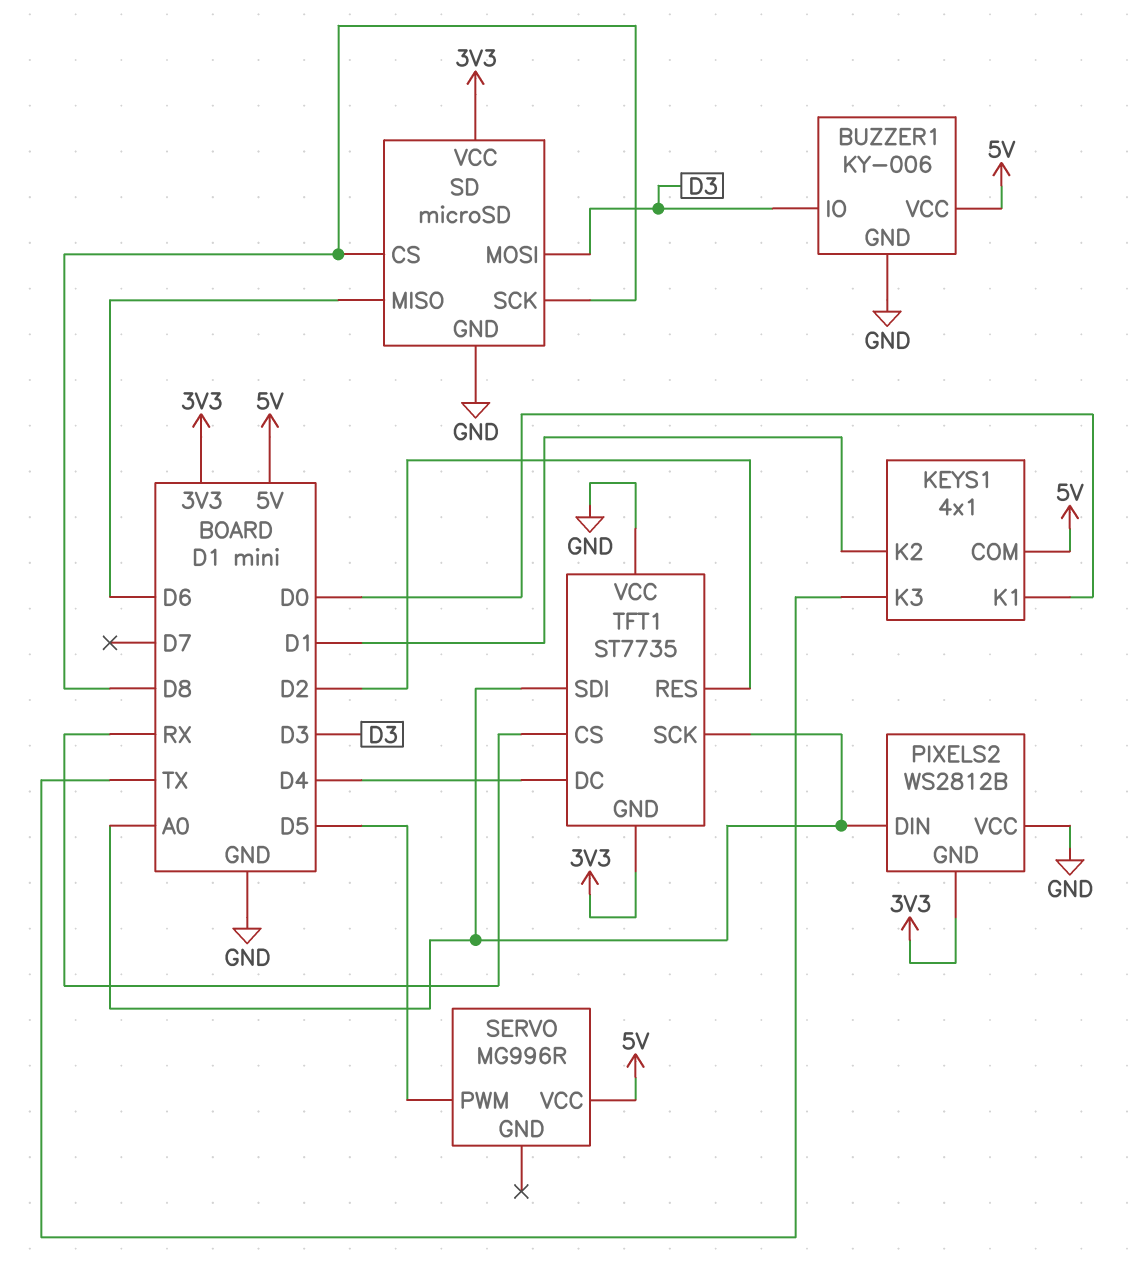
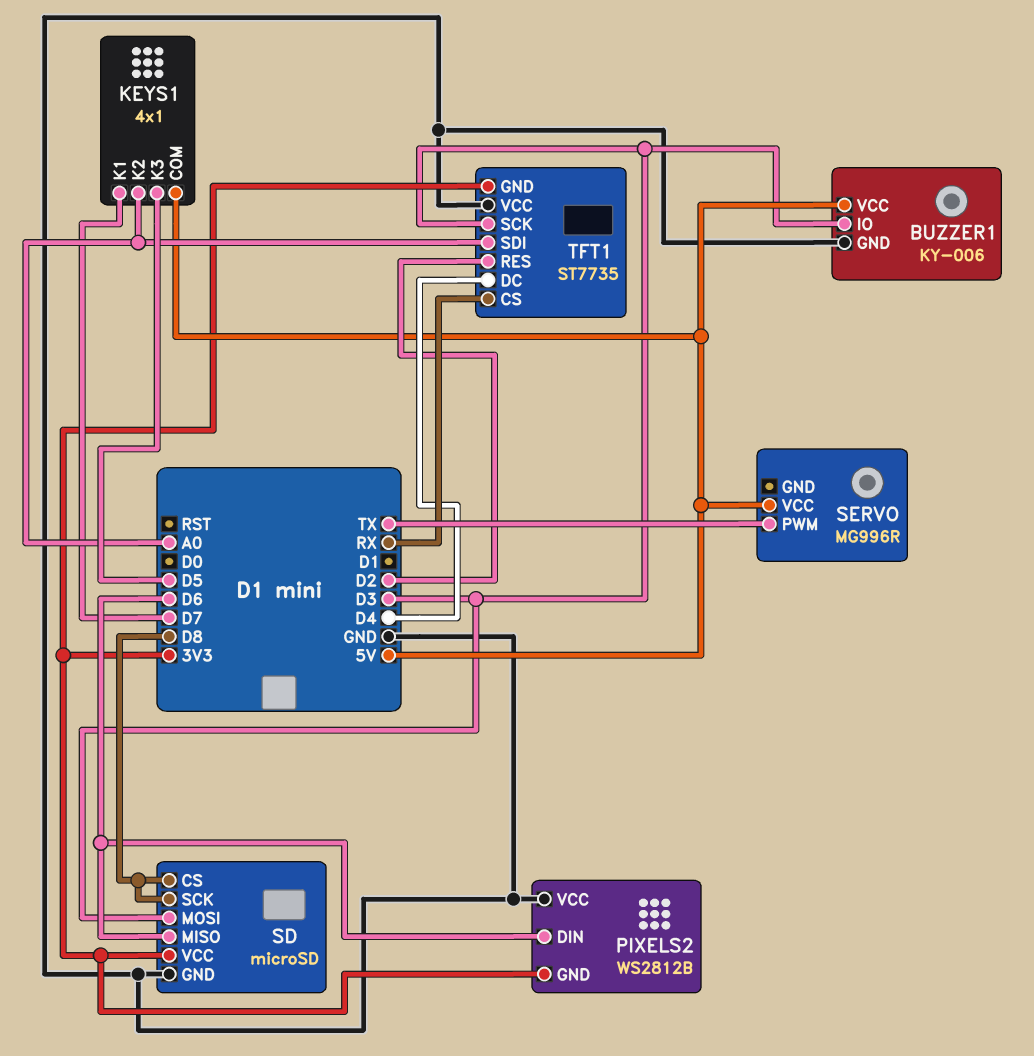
KEYS1 pin K1: D0 -> D7
KEYS1 pin K2: D1 -> A0
KEYS1 pin K3: TX -> D5
PIXELS2 pin DIN: A0 -> D6
SERVO pin PWM: D5 -> TX
TFT1 pin SCK: A0 -> D3

